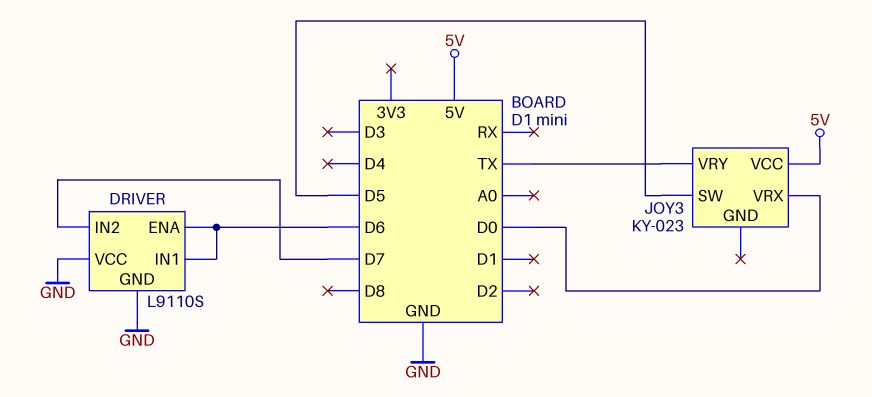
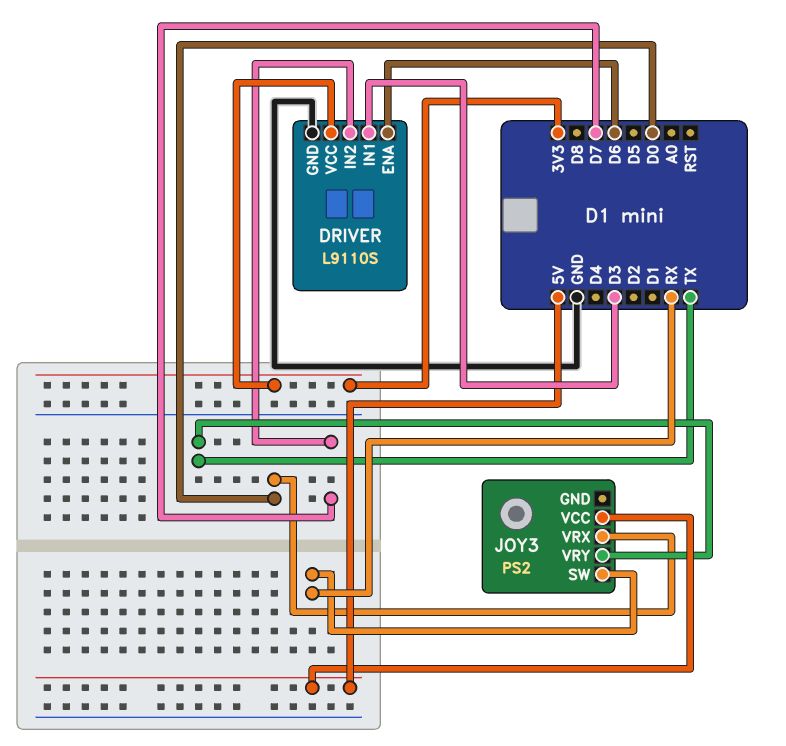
DRIVER pin IN1: D6 -> D3
DRIVER pin VCC: GND -> 3V3
JOY3: KY-023 -> PS2
JOY3 pin SW: D5 -> RX

